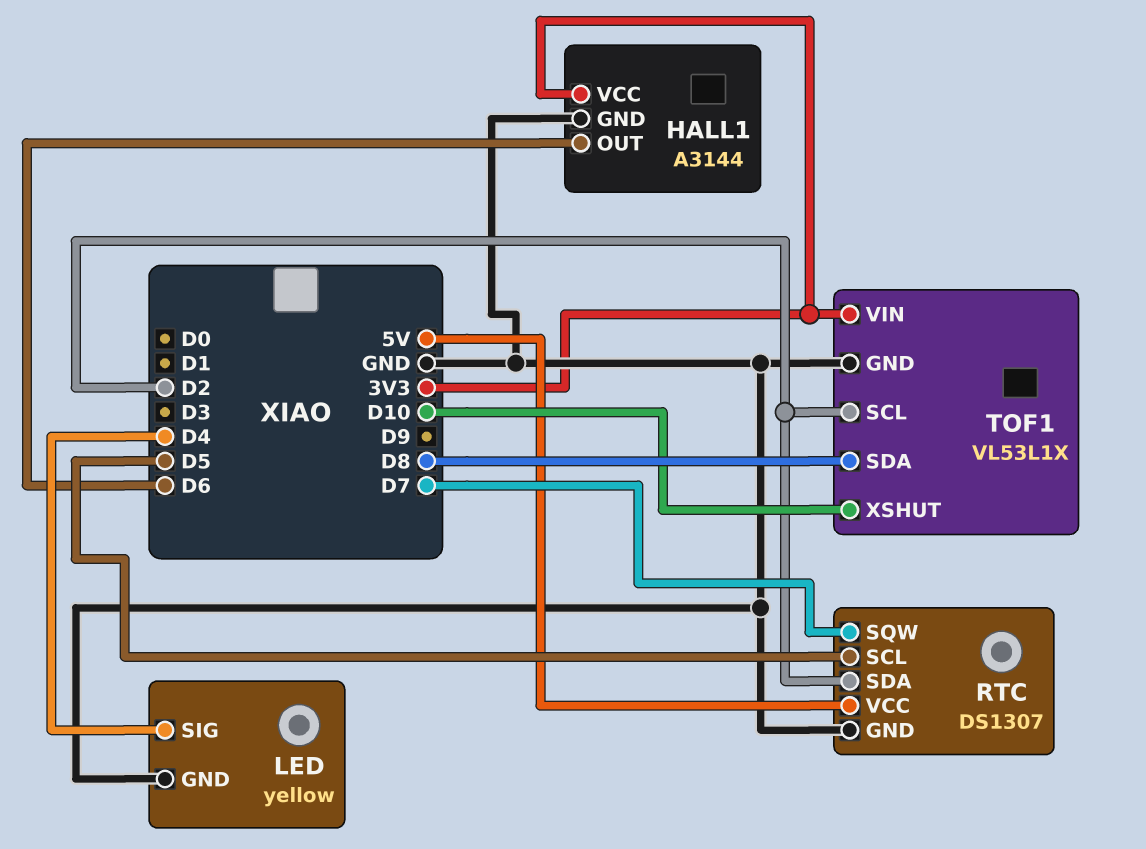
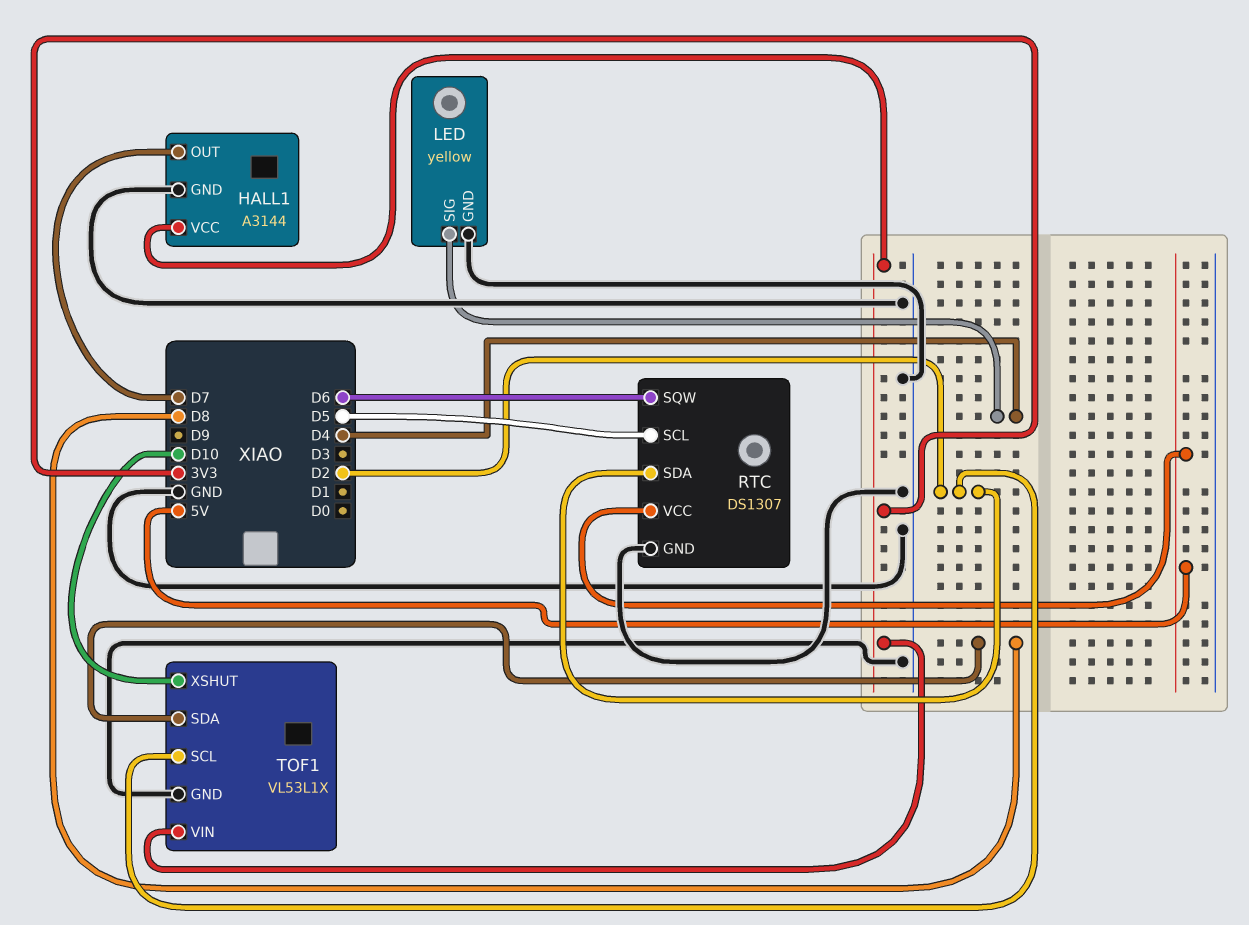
HALL1 pin OUT: D6 -> D7
RTC pin SQW: D7 -> D6

